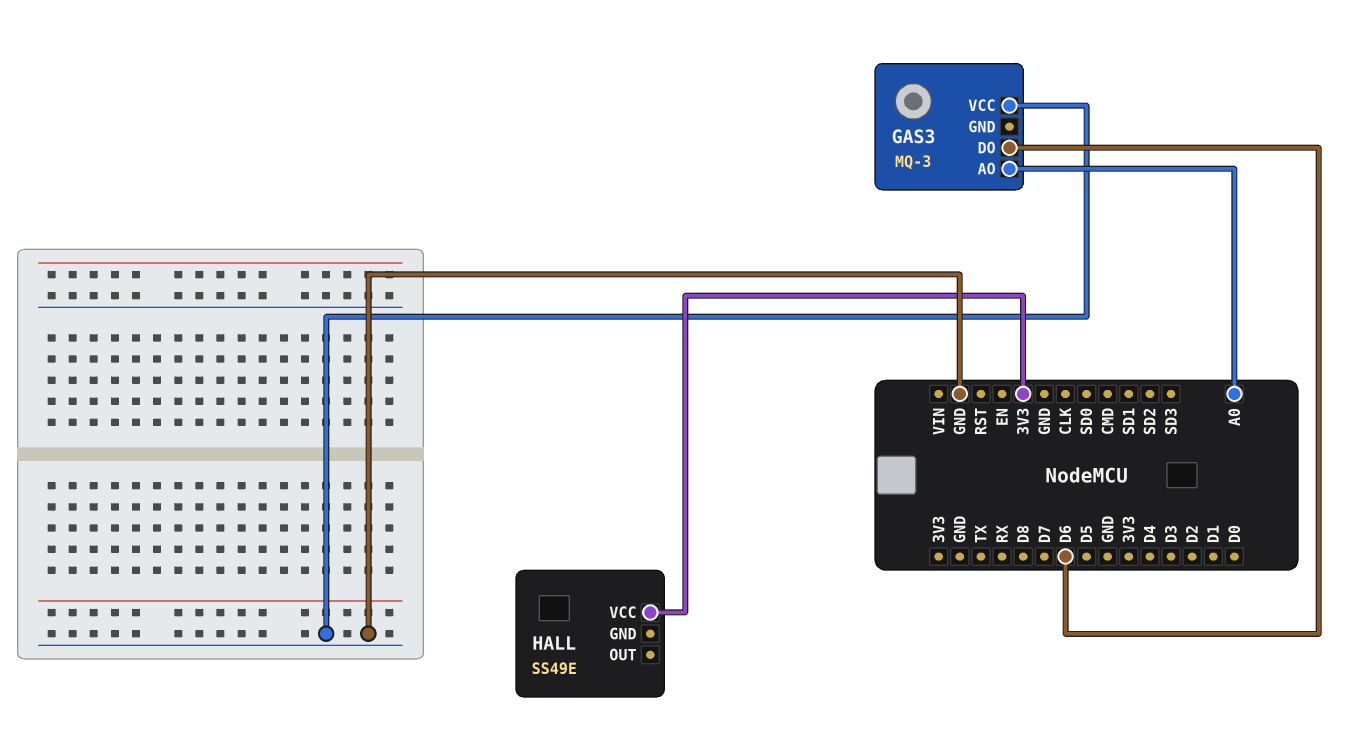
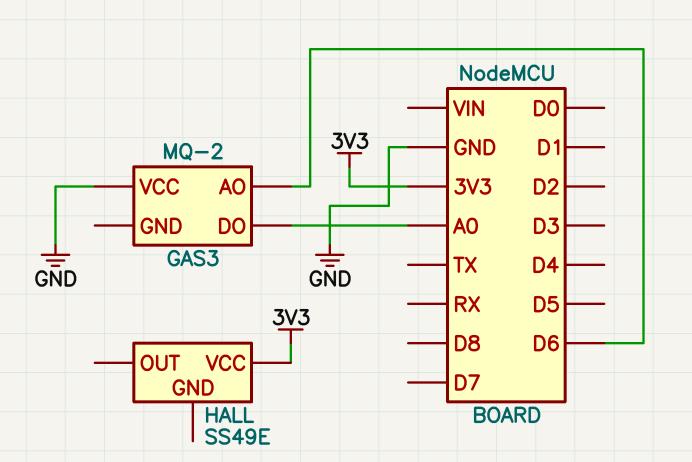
GAS3: MQ-3 -> MQ-2
GAS3 pin AO: A0 -> D6
GAS3 pin DO: D6 -> A0

